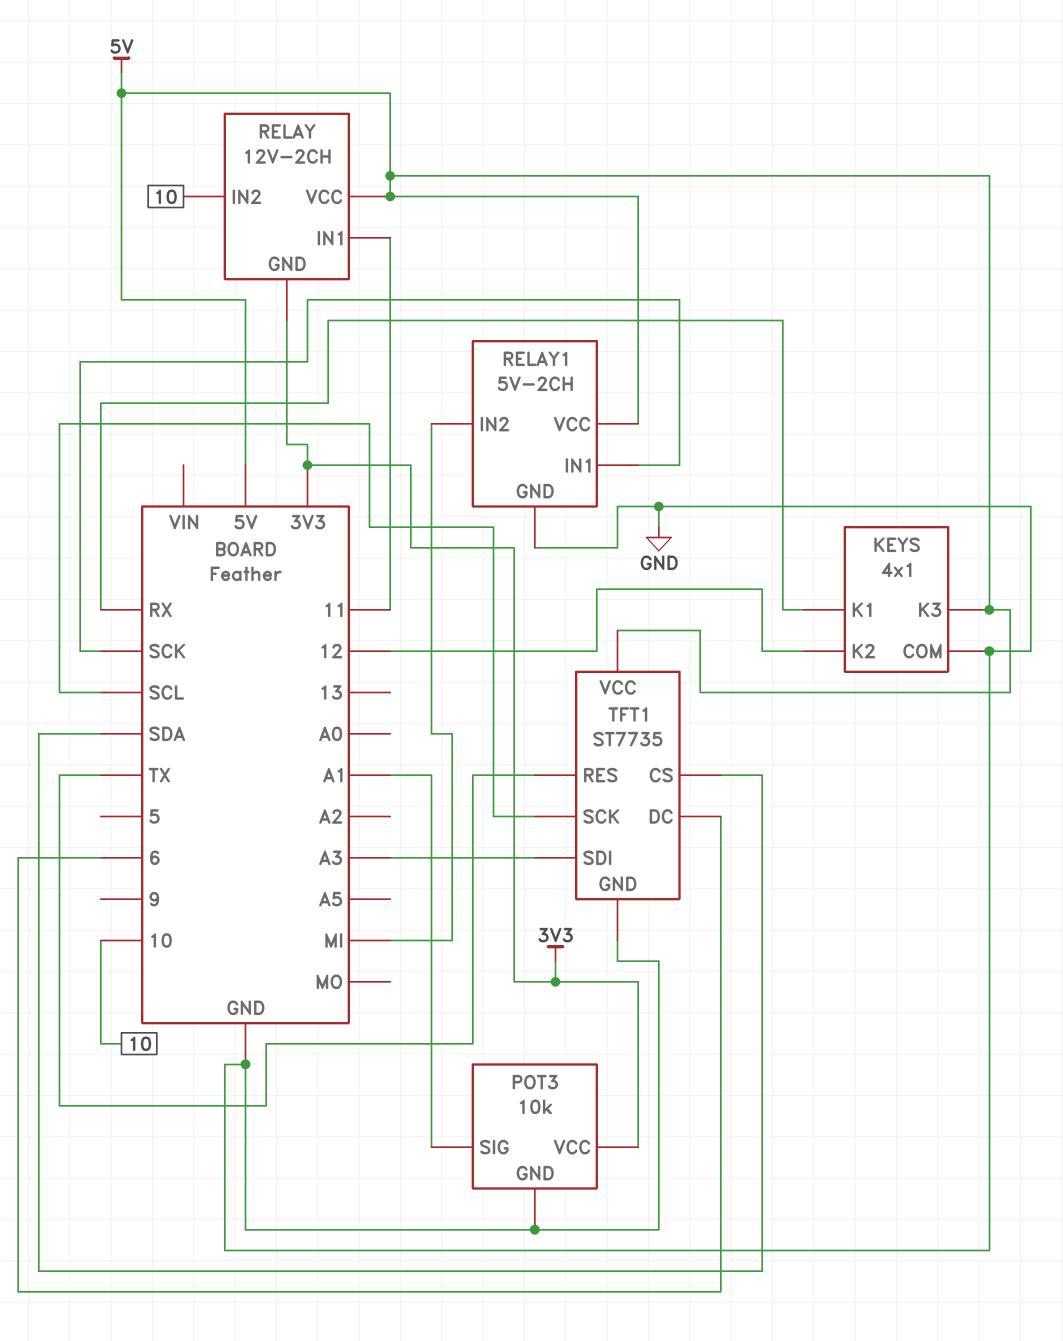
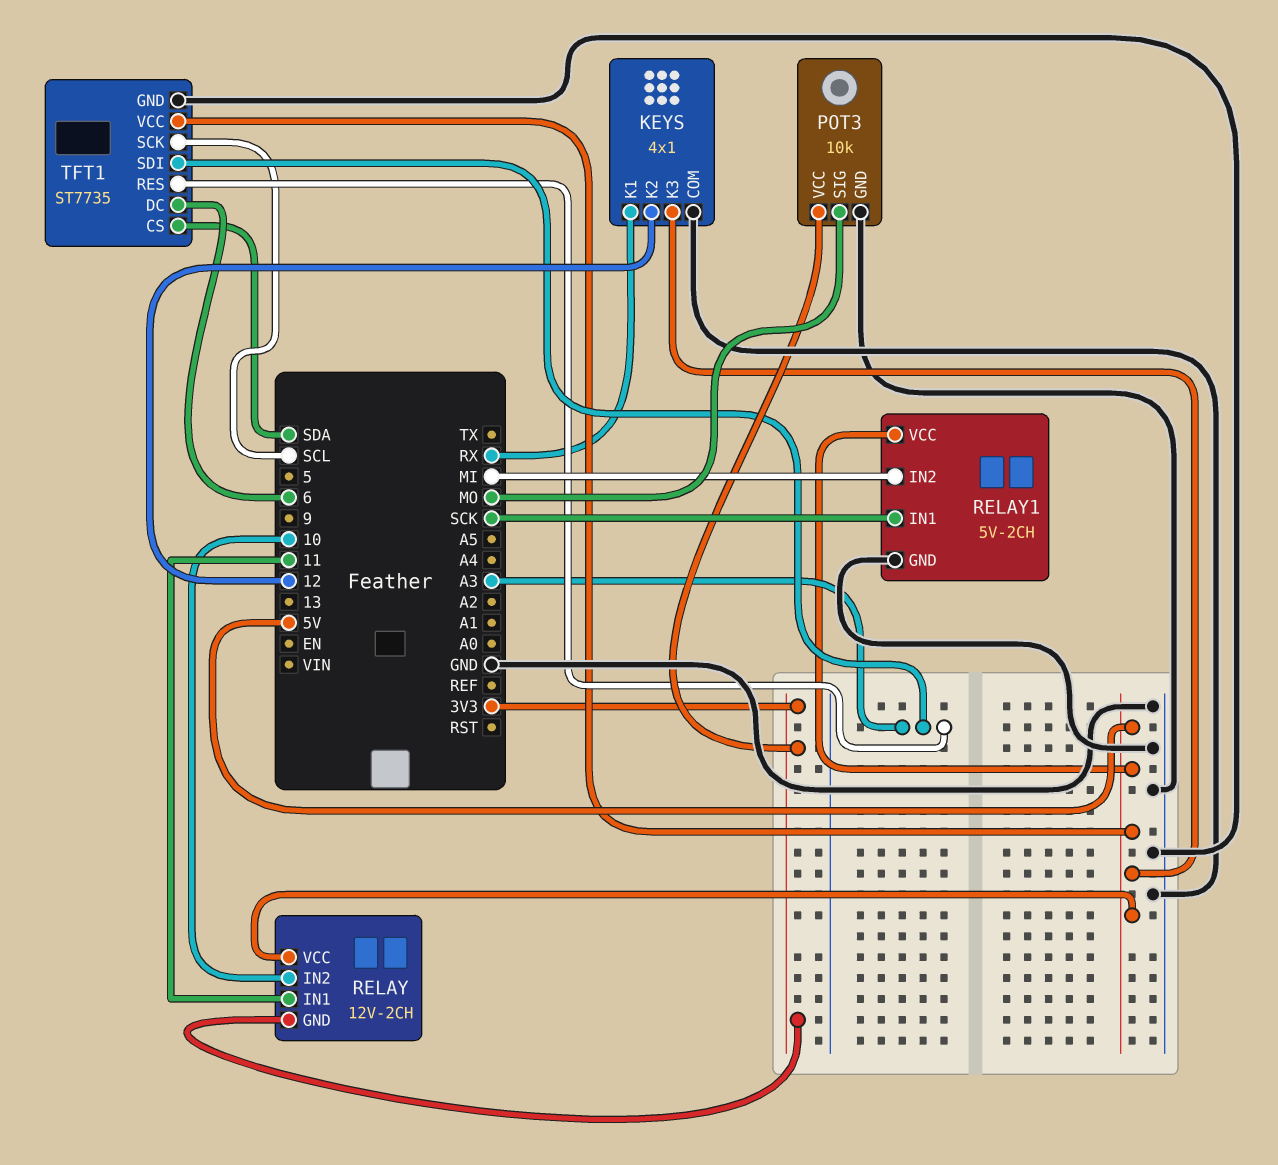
POT3 pin SIG: A1 -> MO
TFT1 pin RES: TX -> A3

